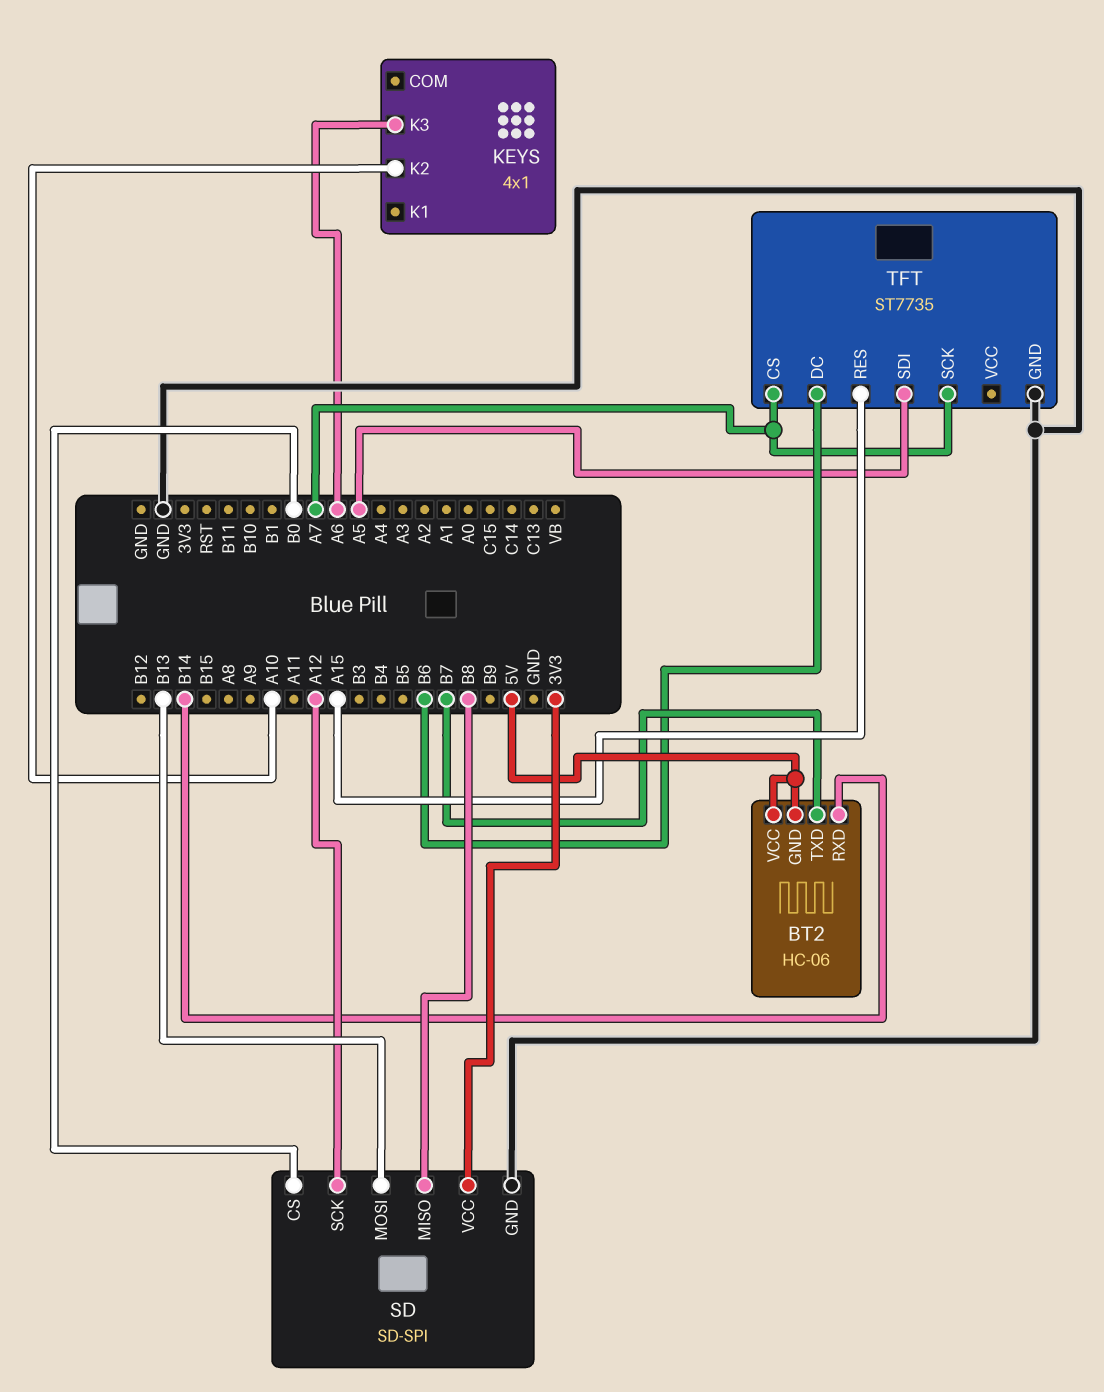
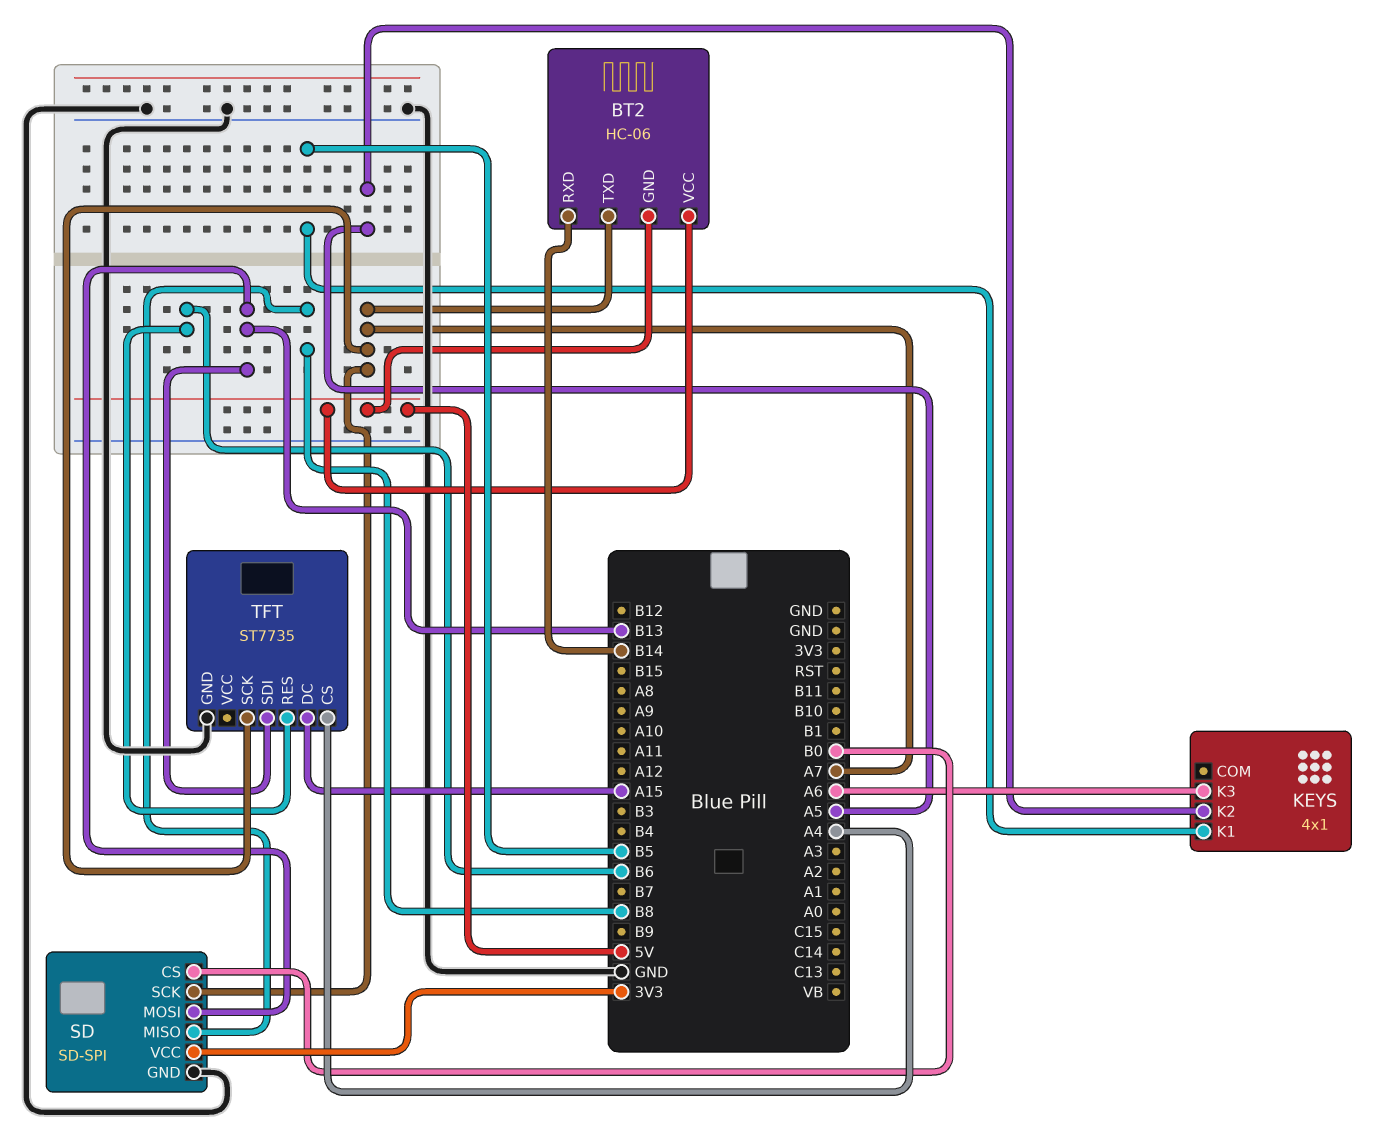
BT2 pin TXD: B7 -> A7
KEYS pin K1: none -> B5
KEYS pin K2: A10 -> A5
SD pin SCK: A12 -> A7
TFT pin CS: A7 -> A4
TFT pin DC: B6 -> A15
TFT pin RES: A15 -> B6
TFT pin SDI: A5 -> B13

